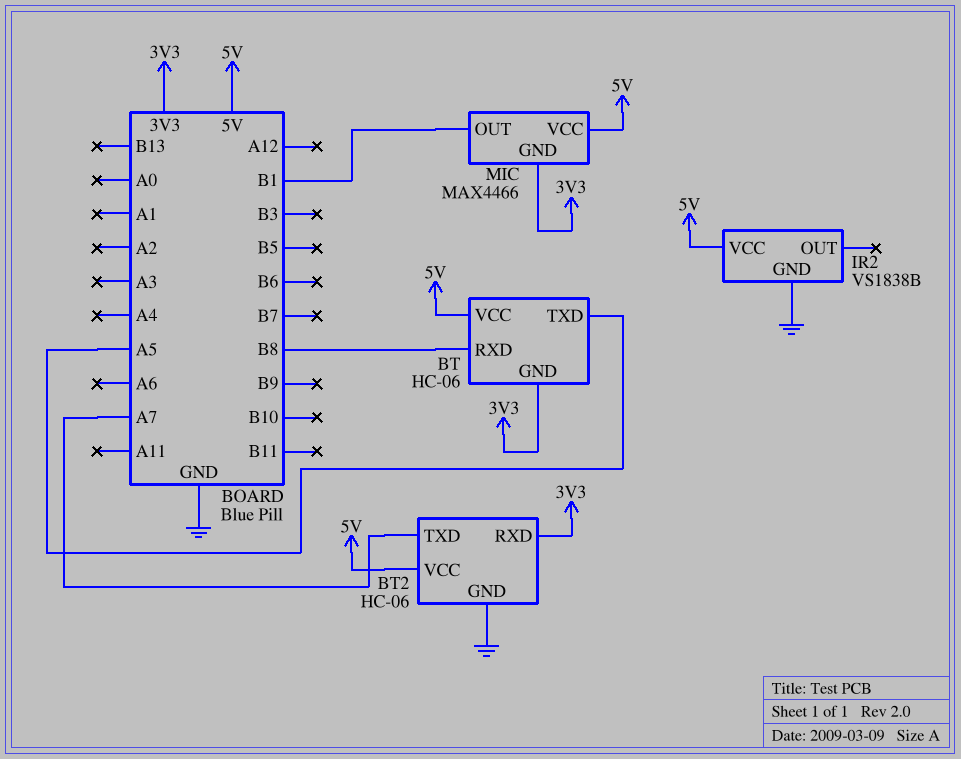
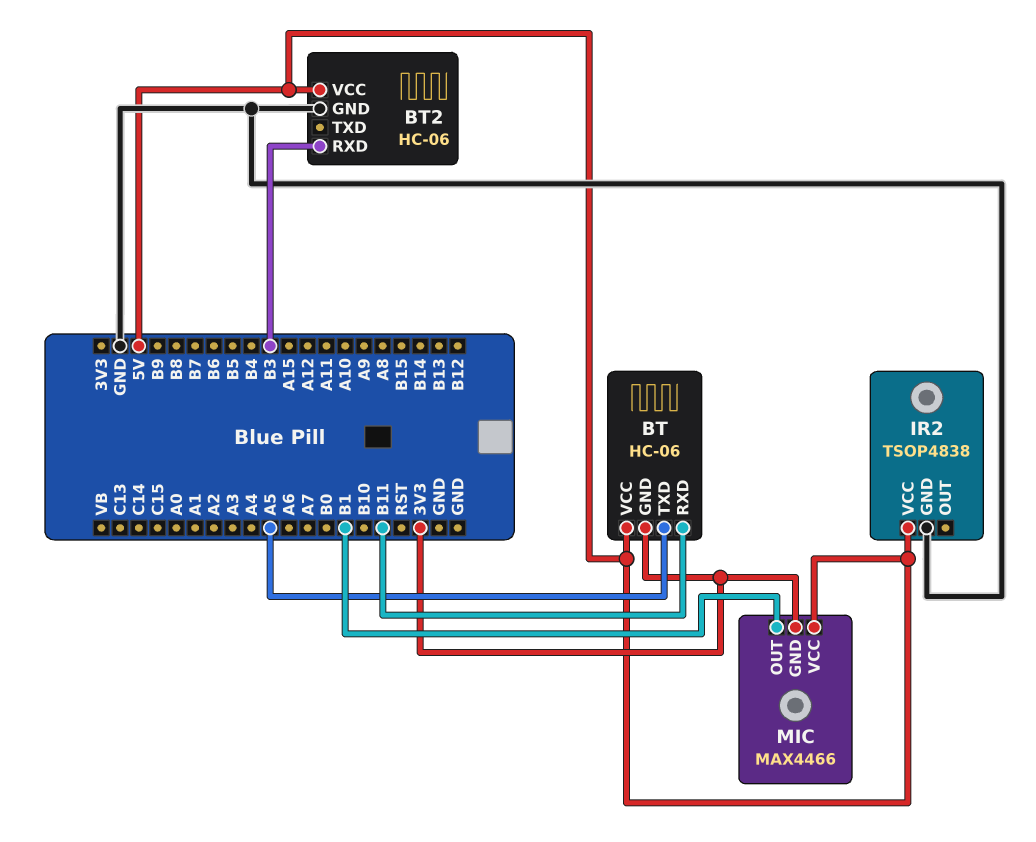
BT pin RXD: B8 -> B11
BT2 pin RXD: 3V3 -> B3
BT2 pin TXD: A7 -> none
IR2: VS1838B -> TSOP4838

